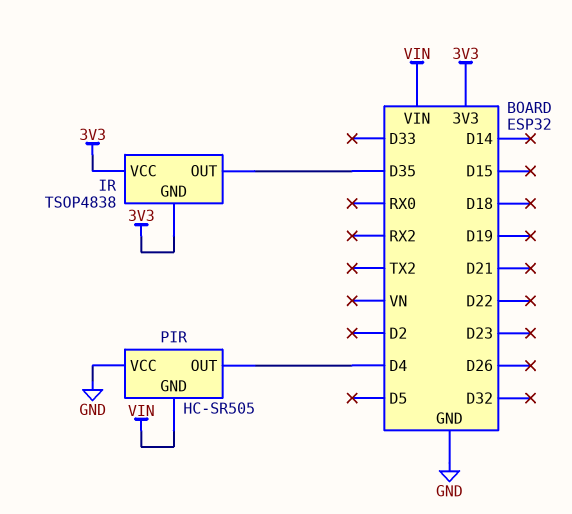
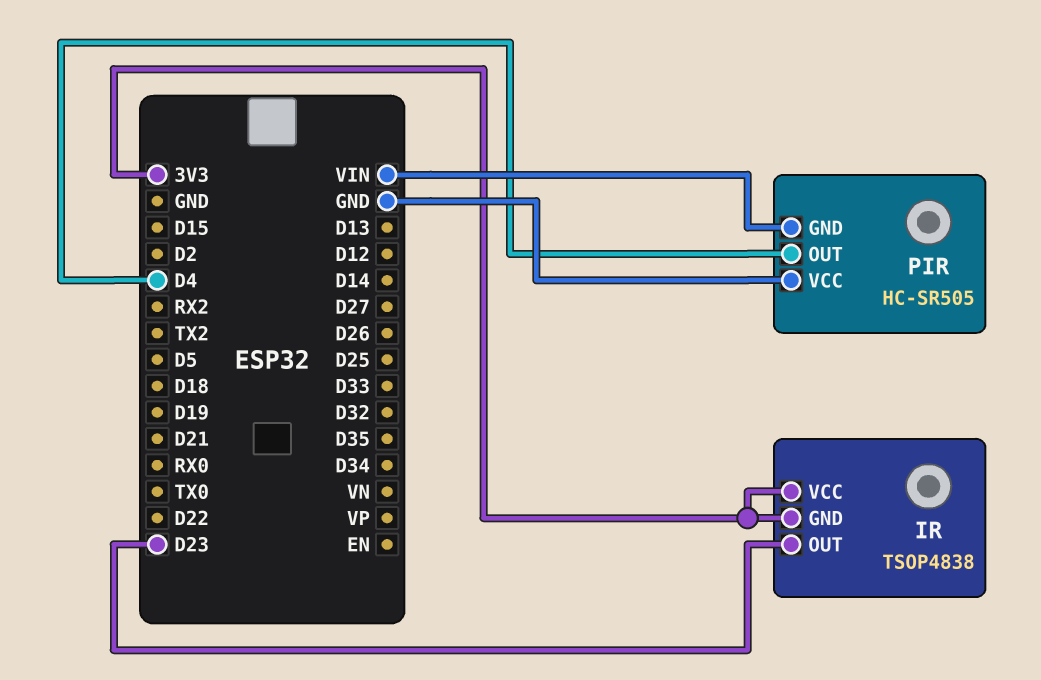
IR pin OUT: D35 -> D23

